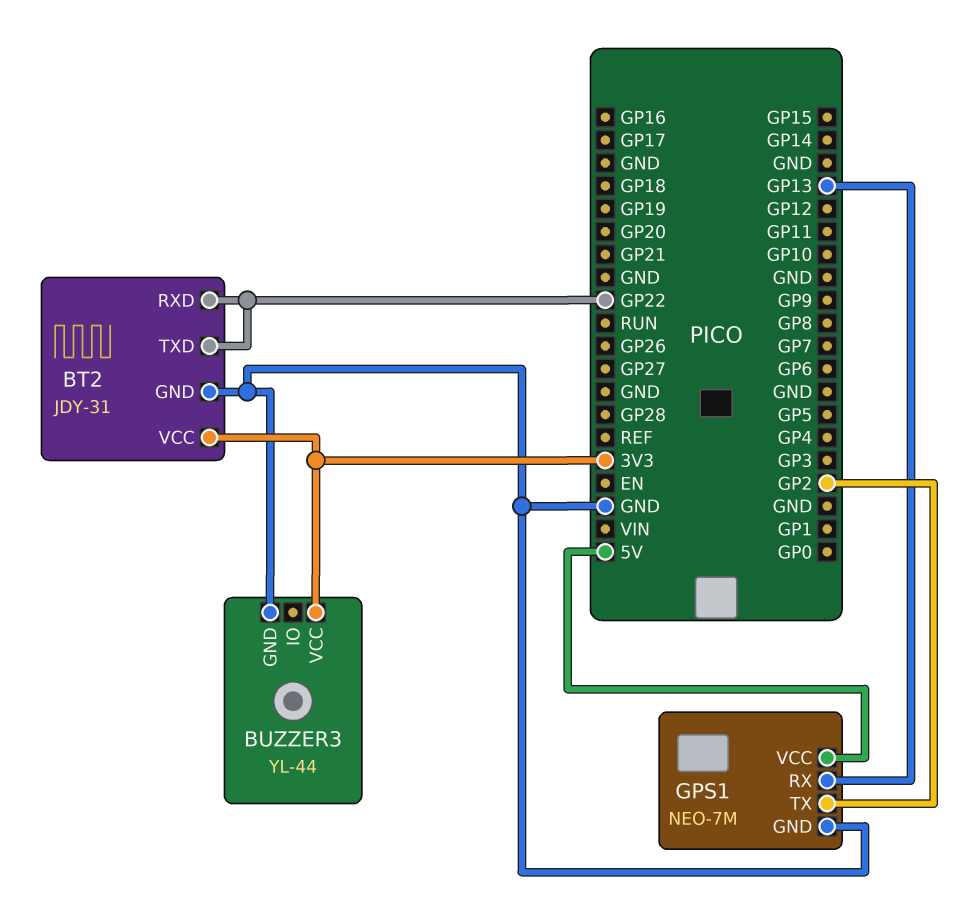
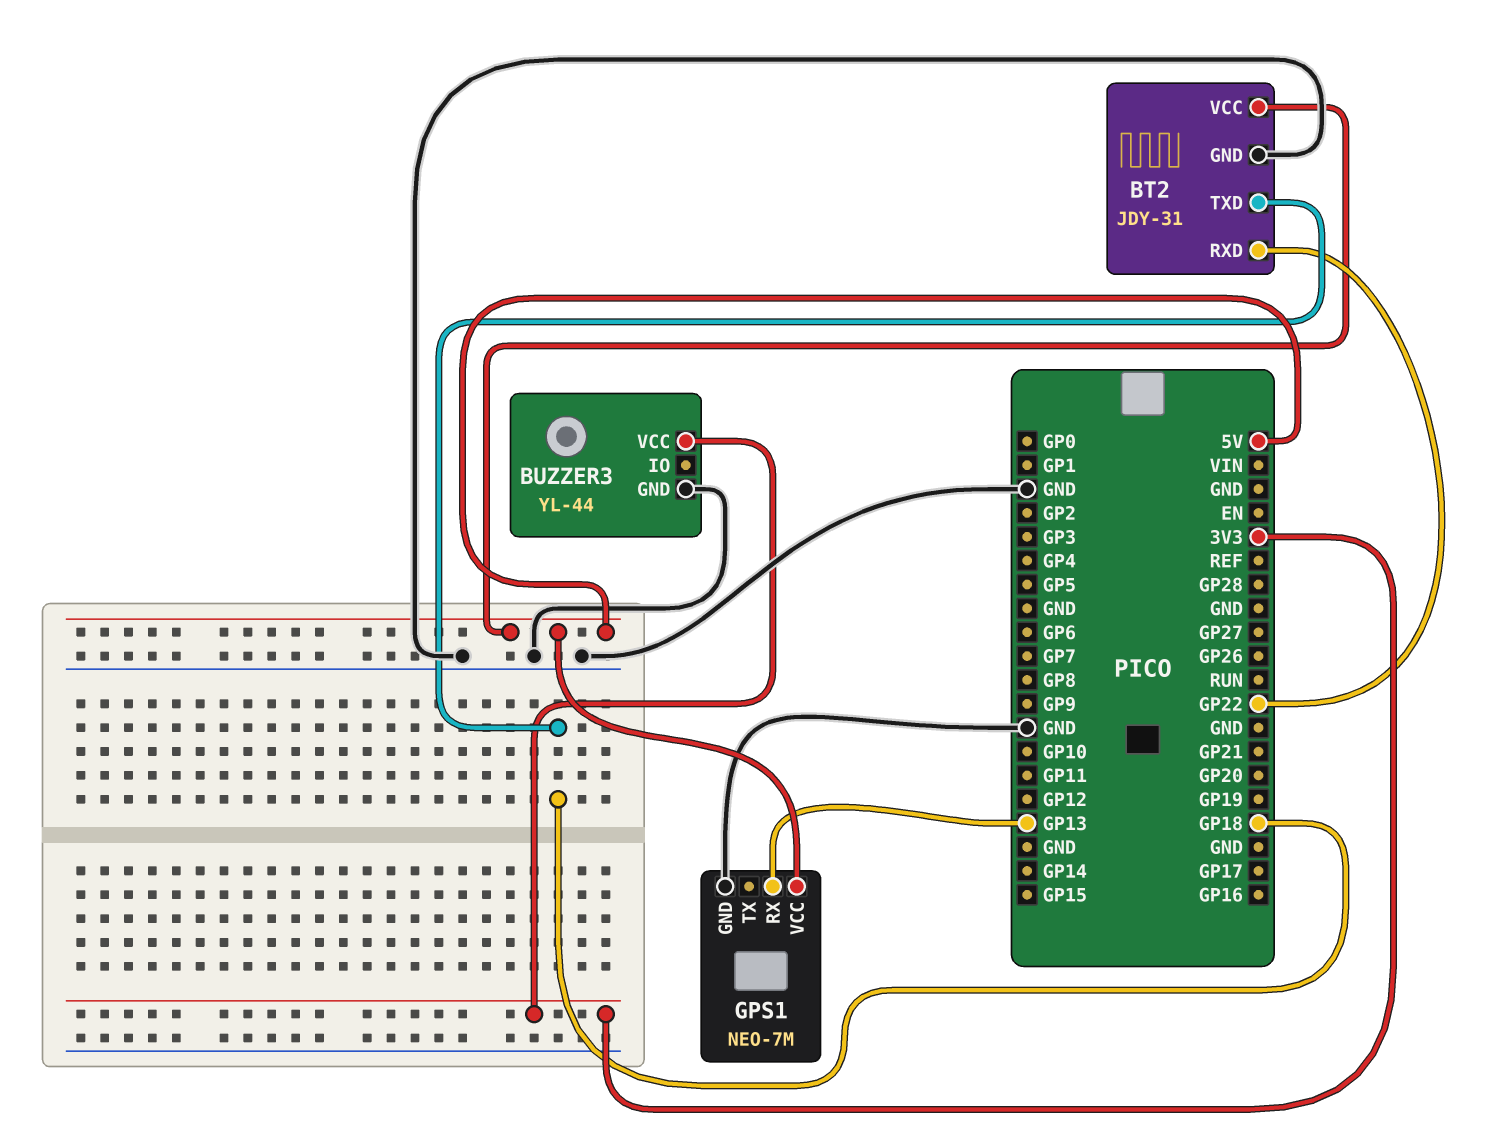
BT2 pin TXD: GP22 -> GP18
BT2 pin VCC: 3V3 -> 5V
GPS1 pin TX: GP2 -> none

